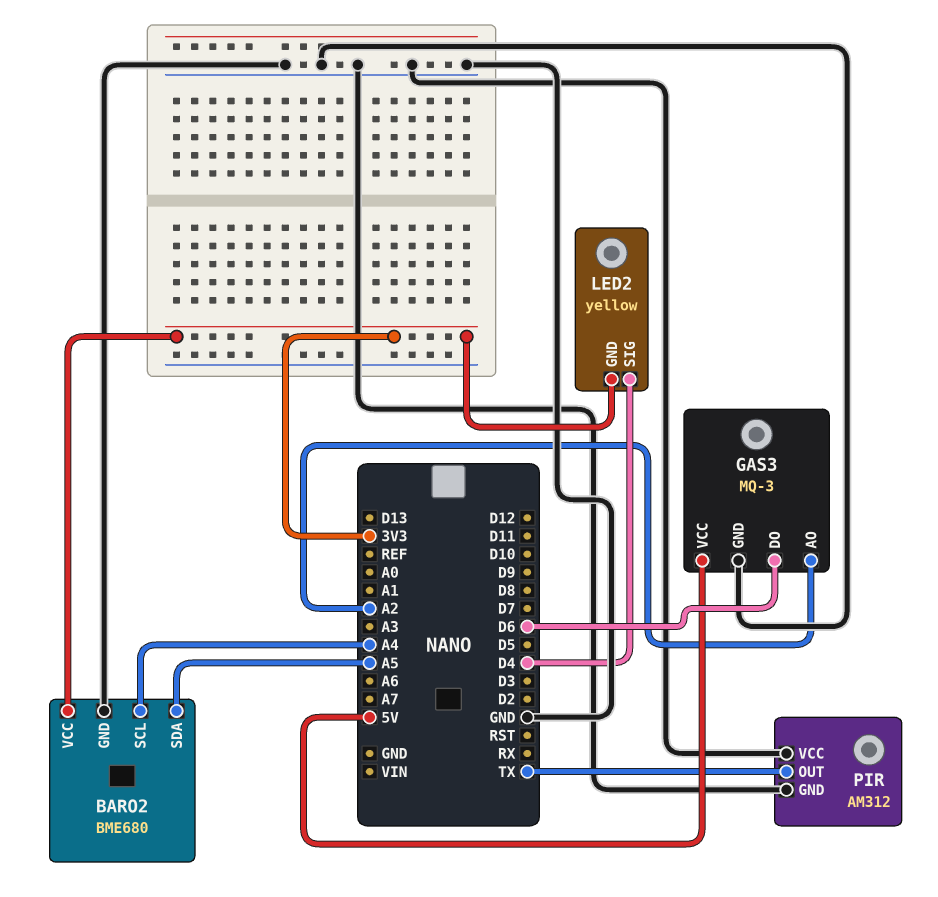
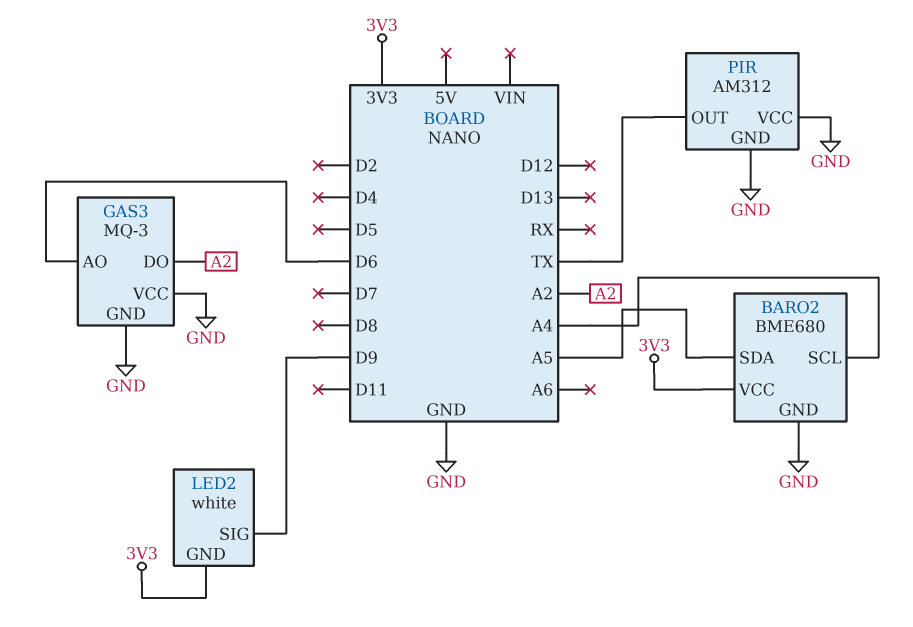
GAS3 pin AO: A2 -> D6
GAS3 pin DO: D6 -> A2
GAS3 pin VCC: 5V -> GND
LED2: yellow -> white
LED2 pin SIG: D4 -> D9

